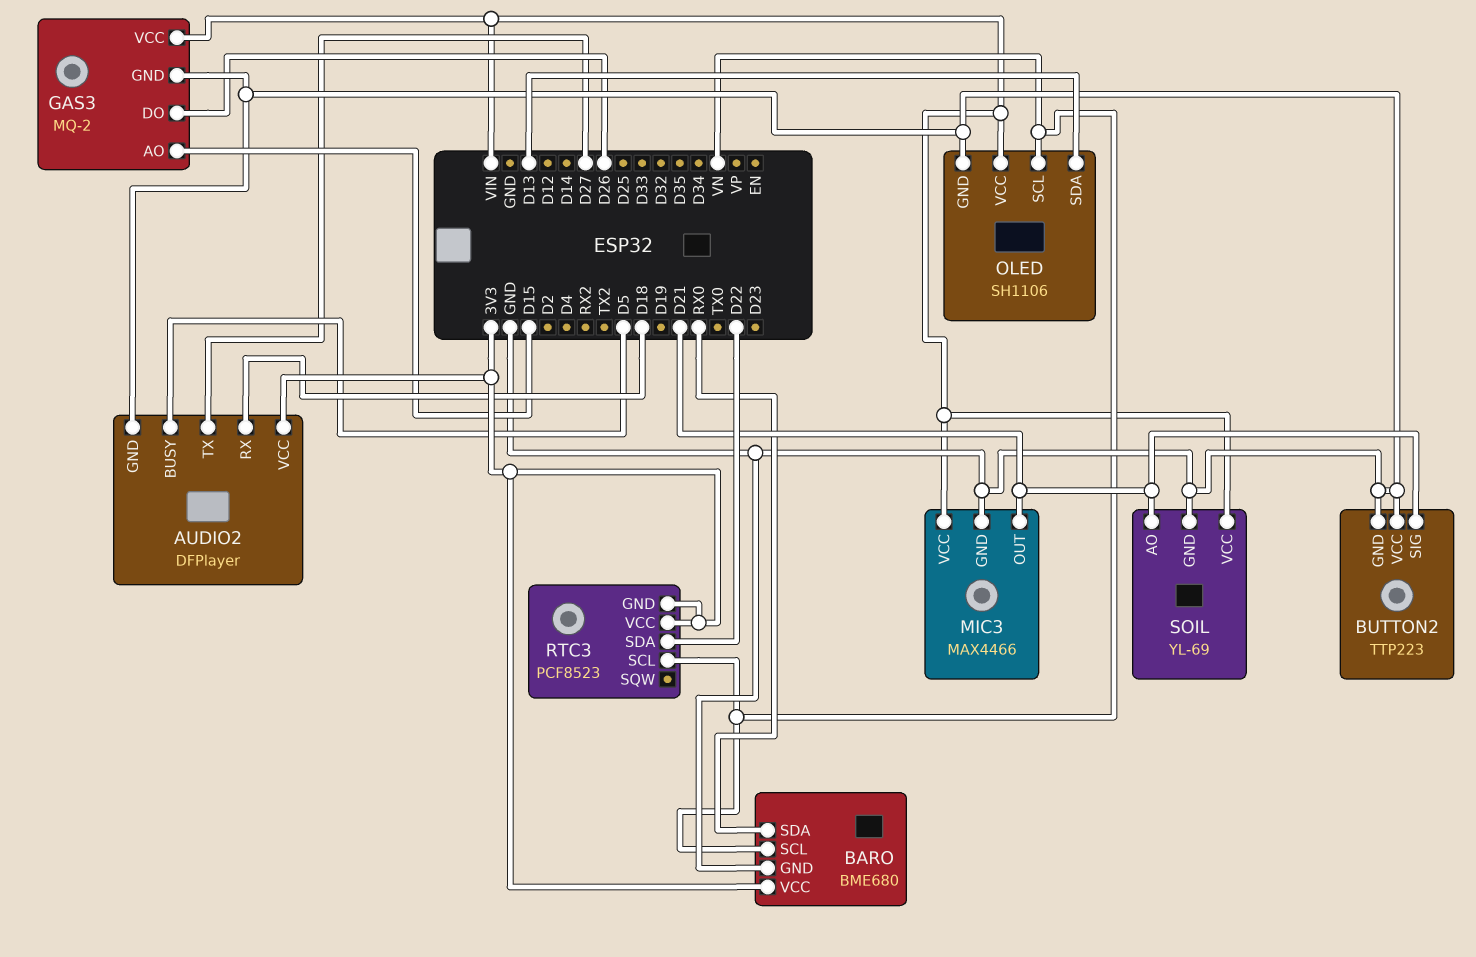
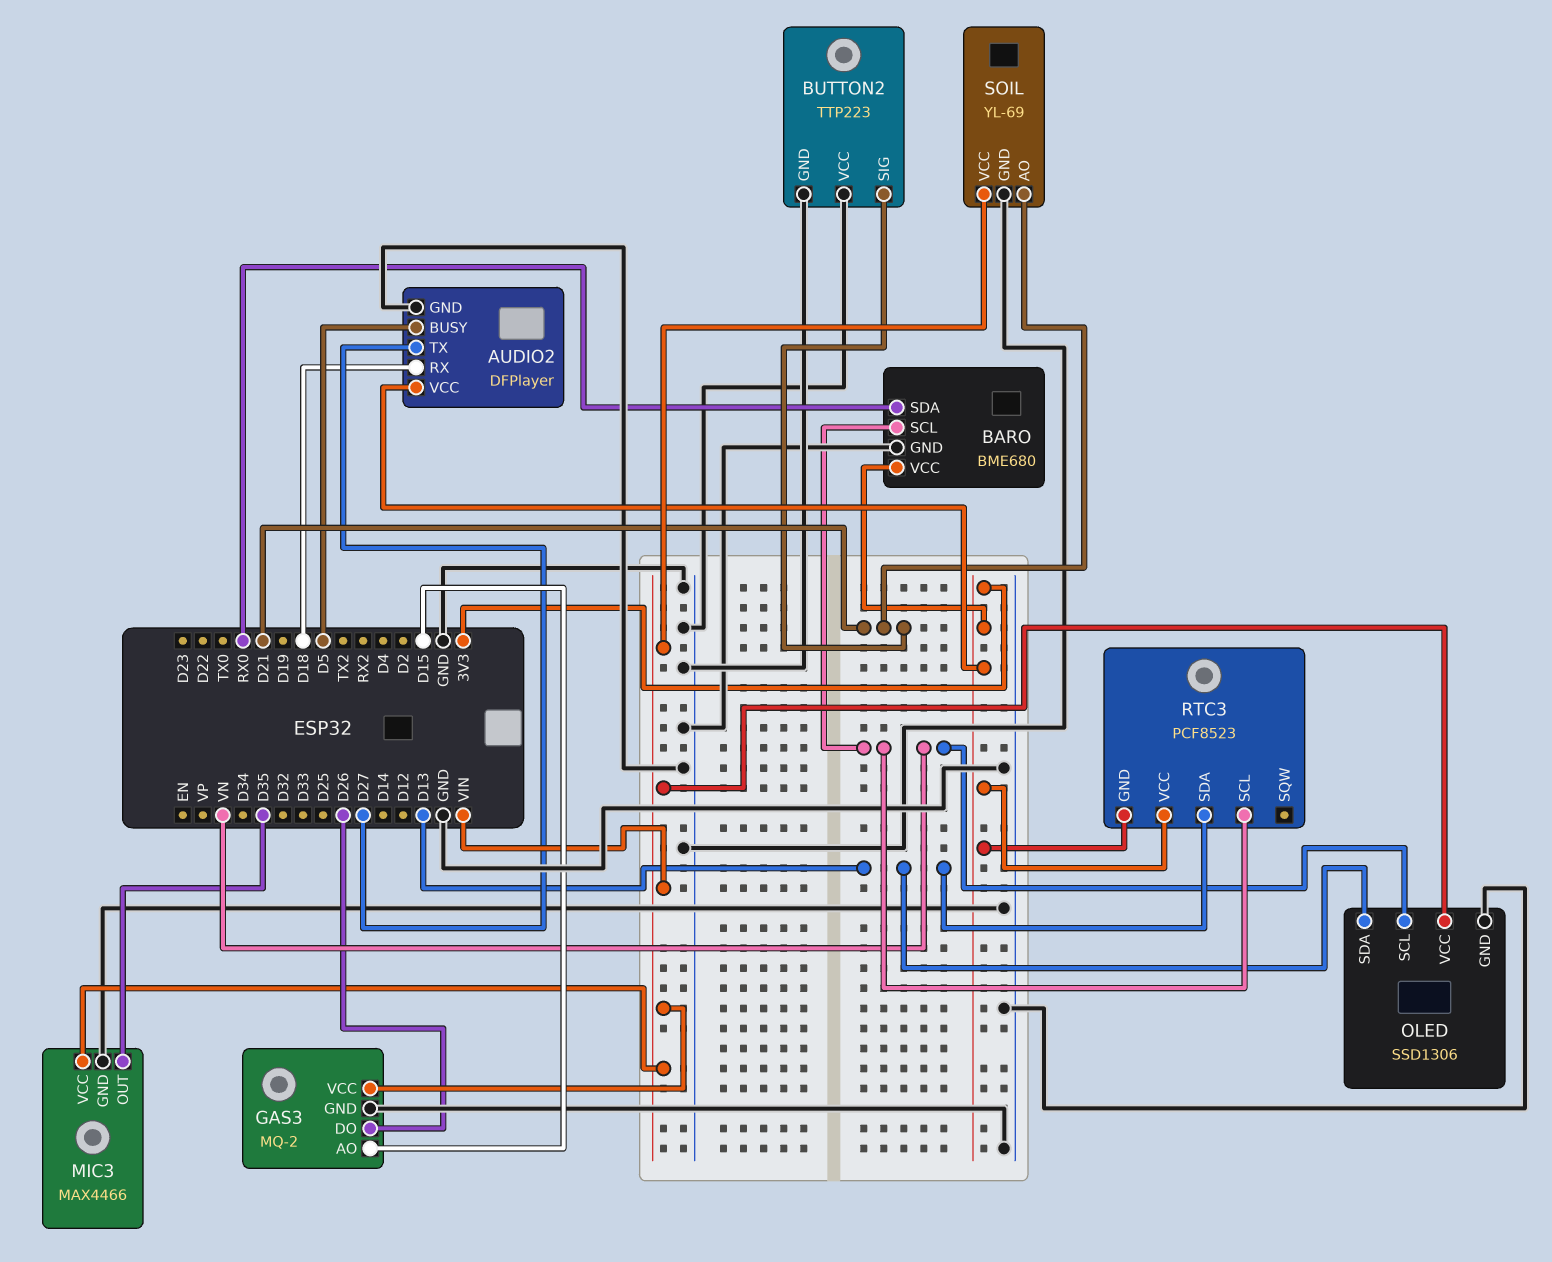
MIC3 pin OUT: D21 -> D35
OLED: SH1106 -> SSD1306
RTC3 pin SDA: D22 -> D13

